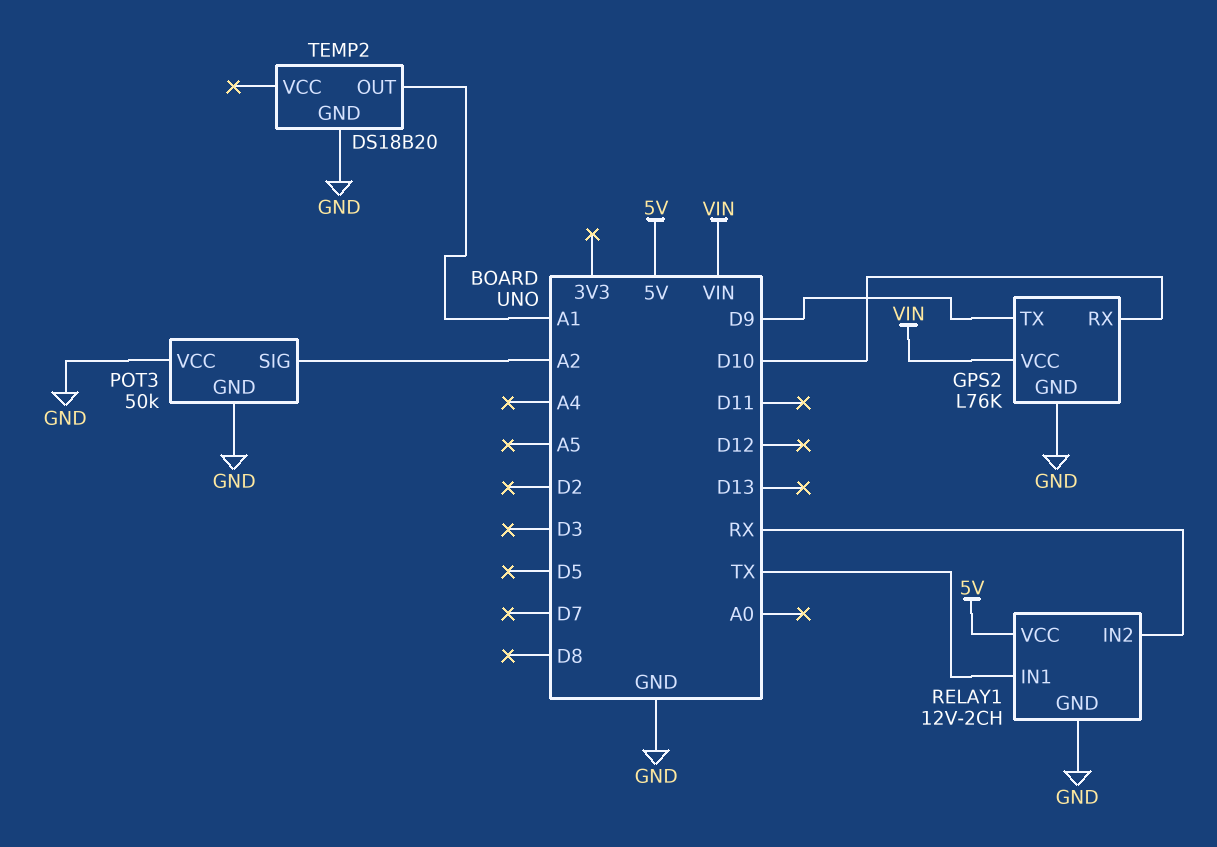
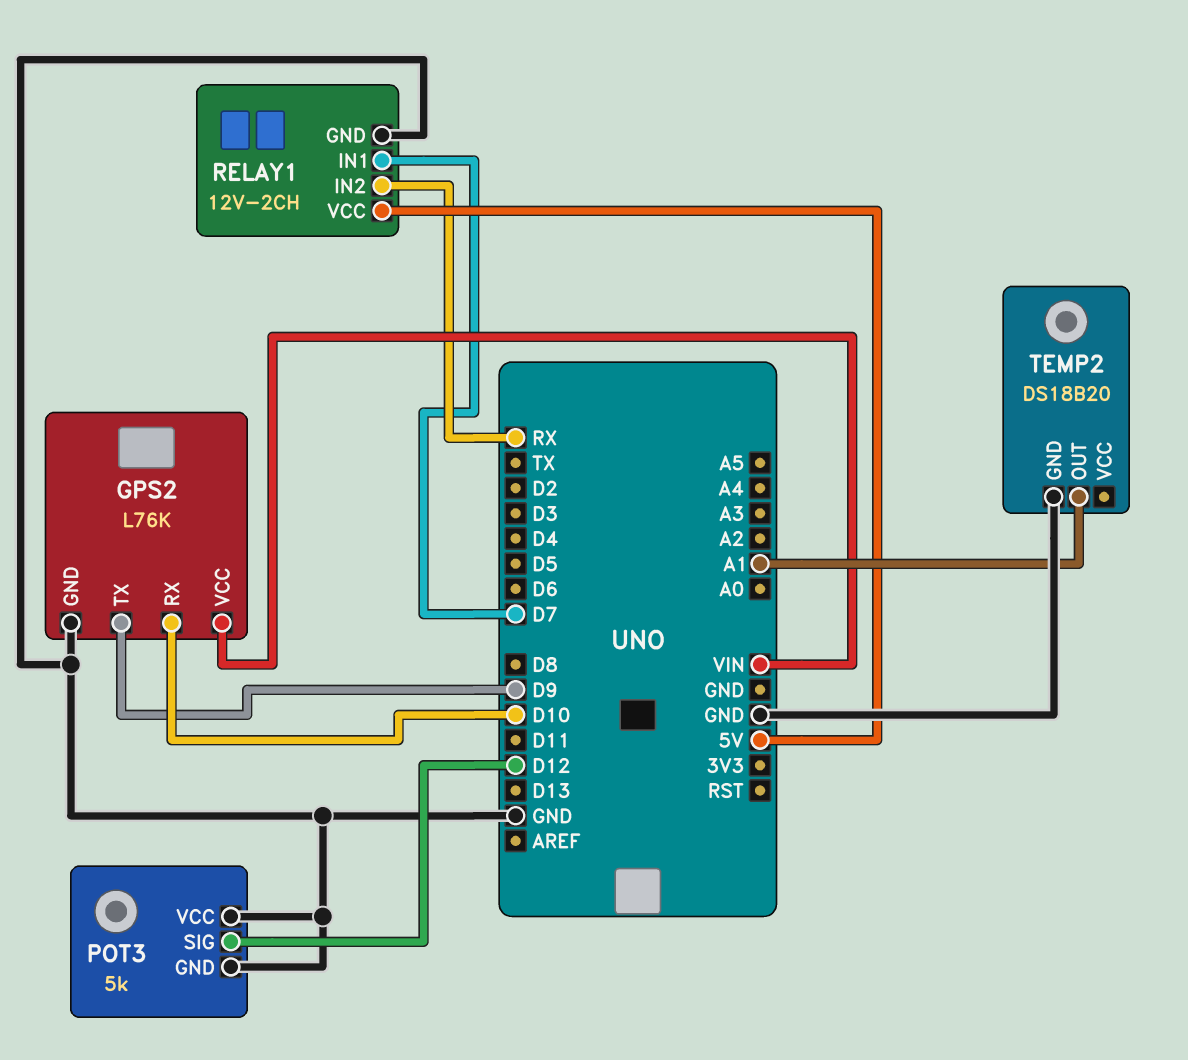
POT3: 50k -> 5k
POT3 pin SIG: A2 -> D12
RELAY1 pin IN1: TX -> D7

